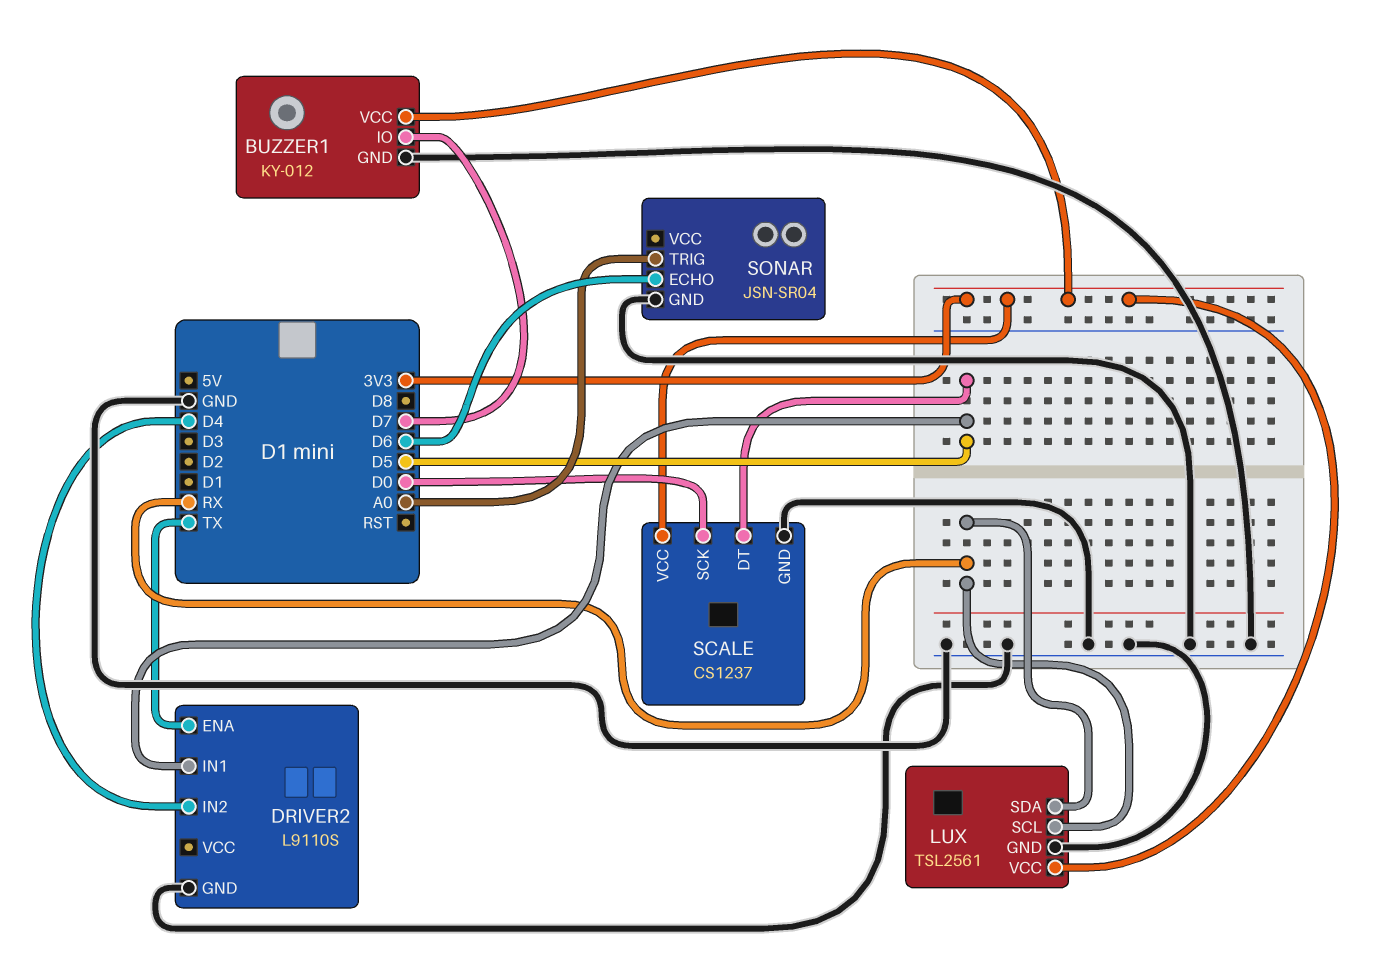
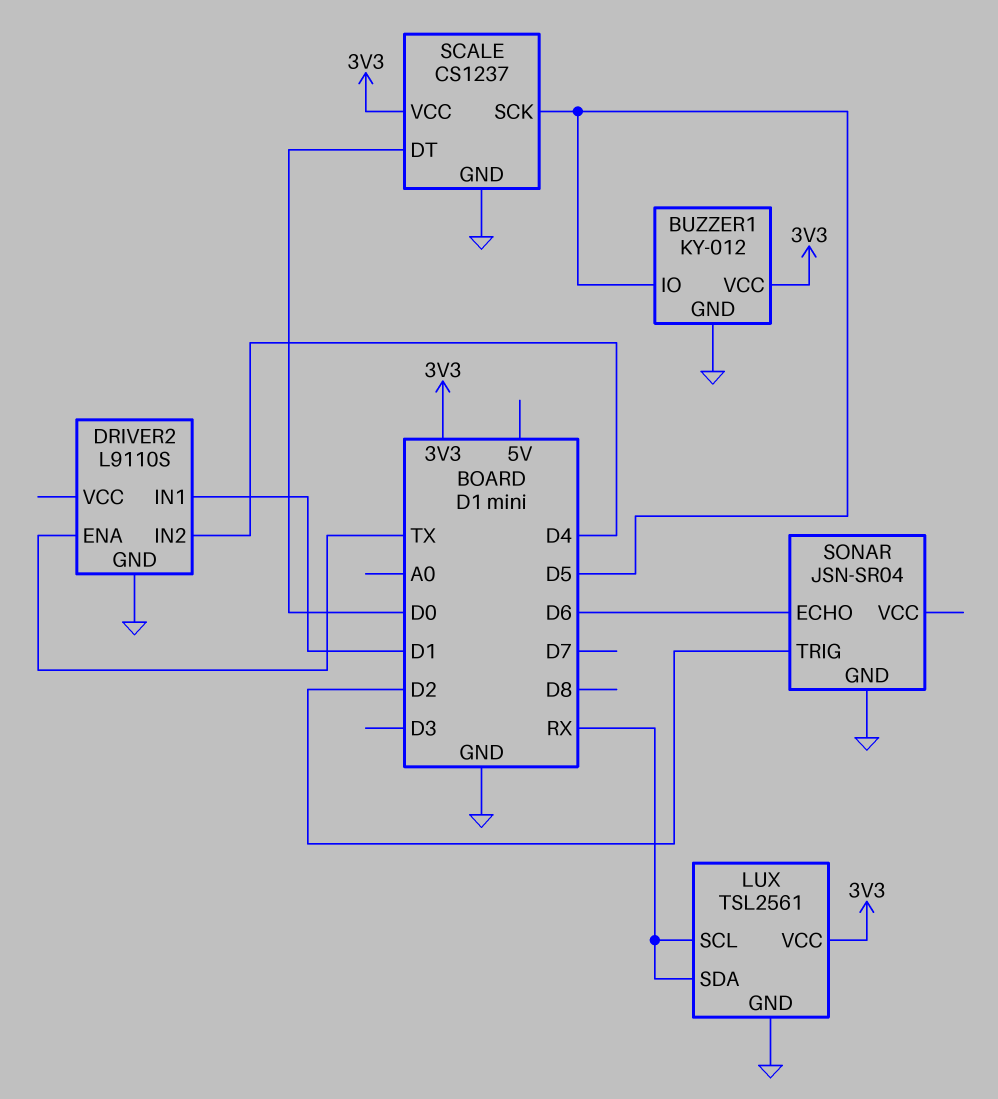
BUZZER1 pin IO: D7 -> D5
DRIVER2 pin IN1: D5 -> D1
SCALE pin DT: D5 -> D0
SCALE pin SCK: D0 -> D5
SONAR pin TRIG: A0 -> D2

